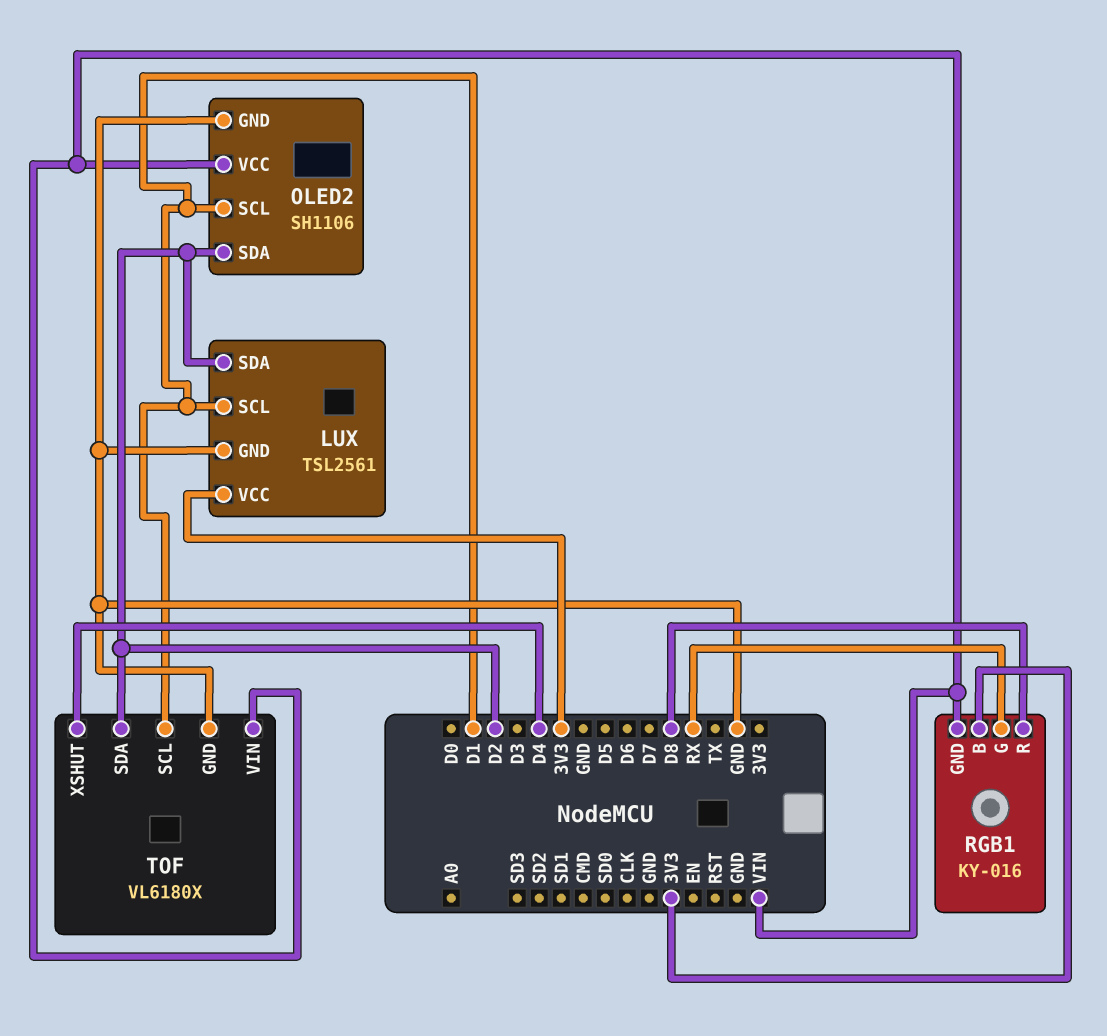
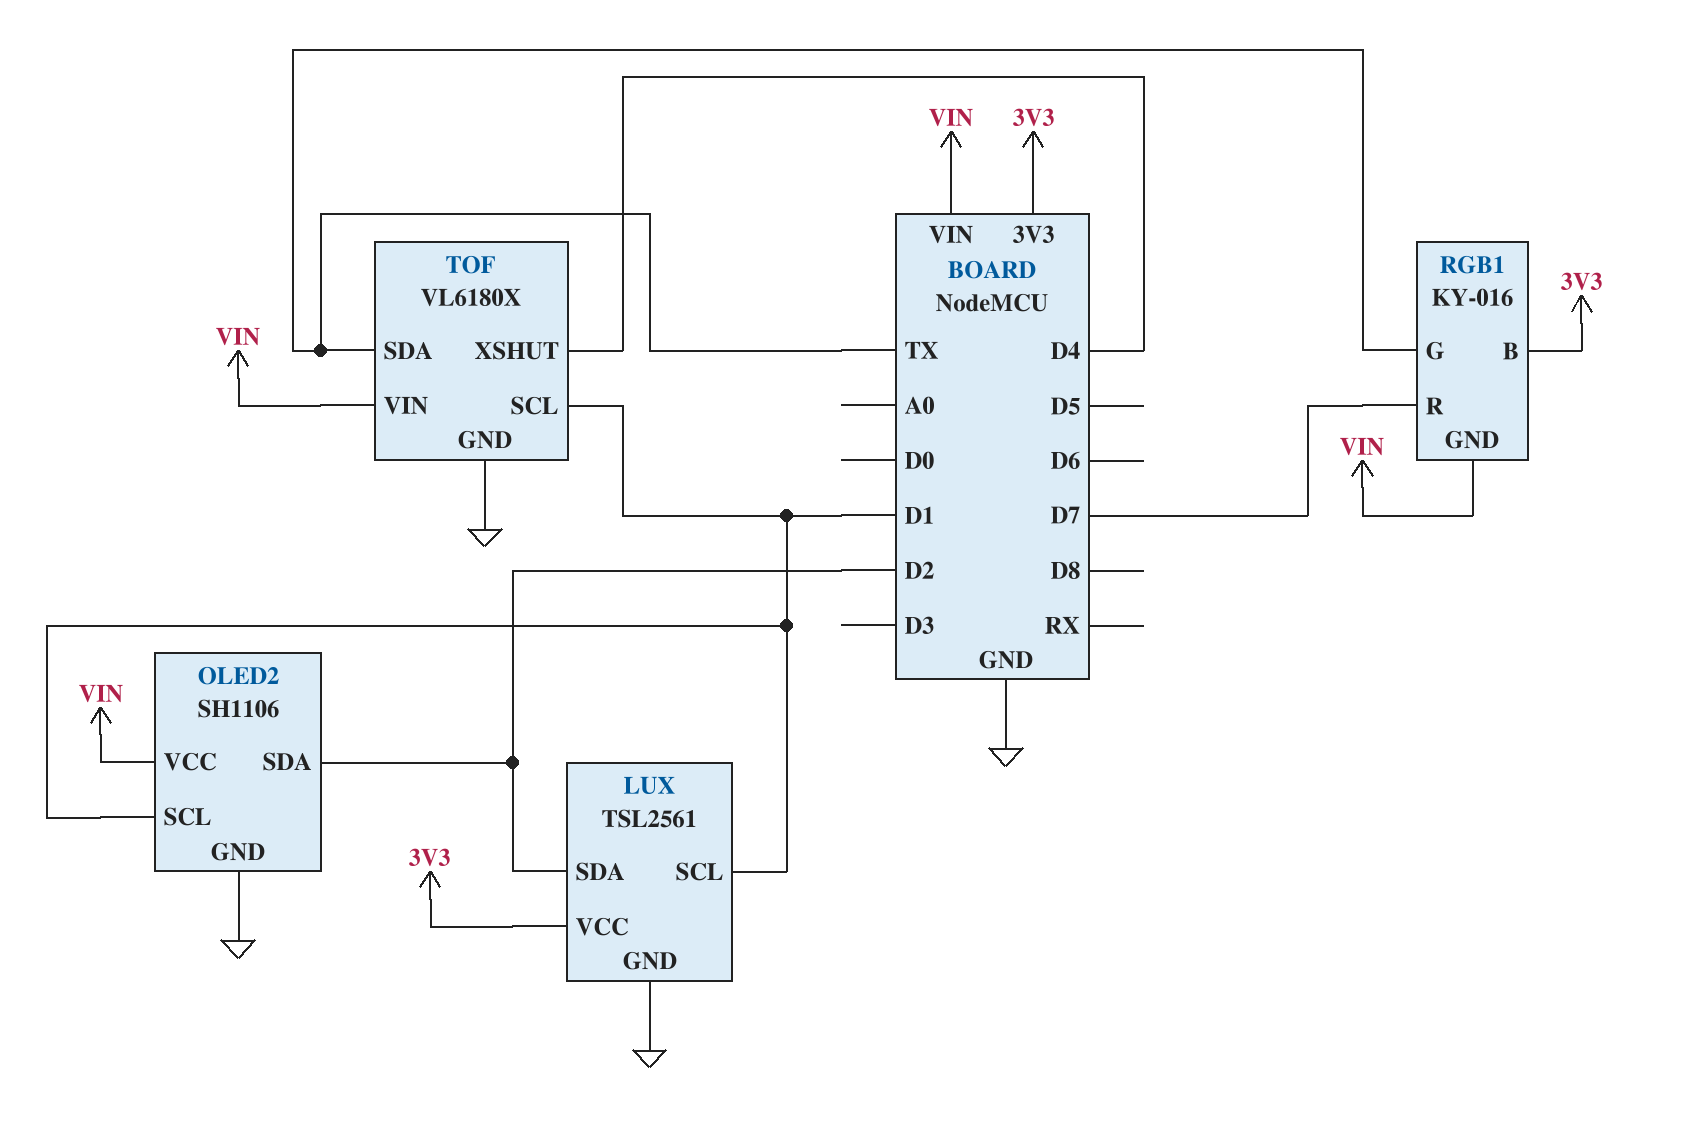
RGB1 pin G: RX -> TX
RGB1 pin R: D8 -> D7
TOF pin SDA: D2 -> TX

